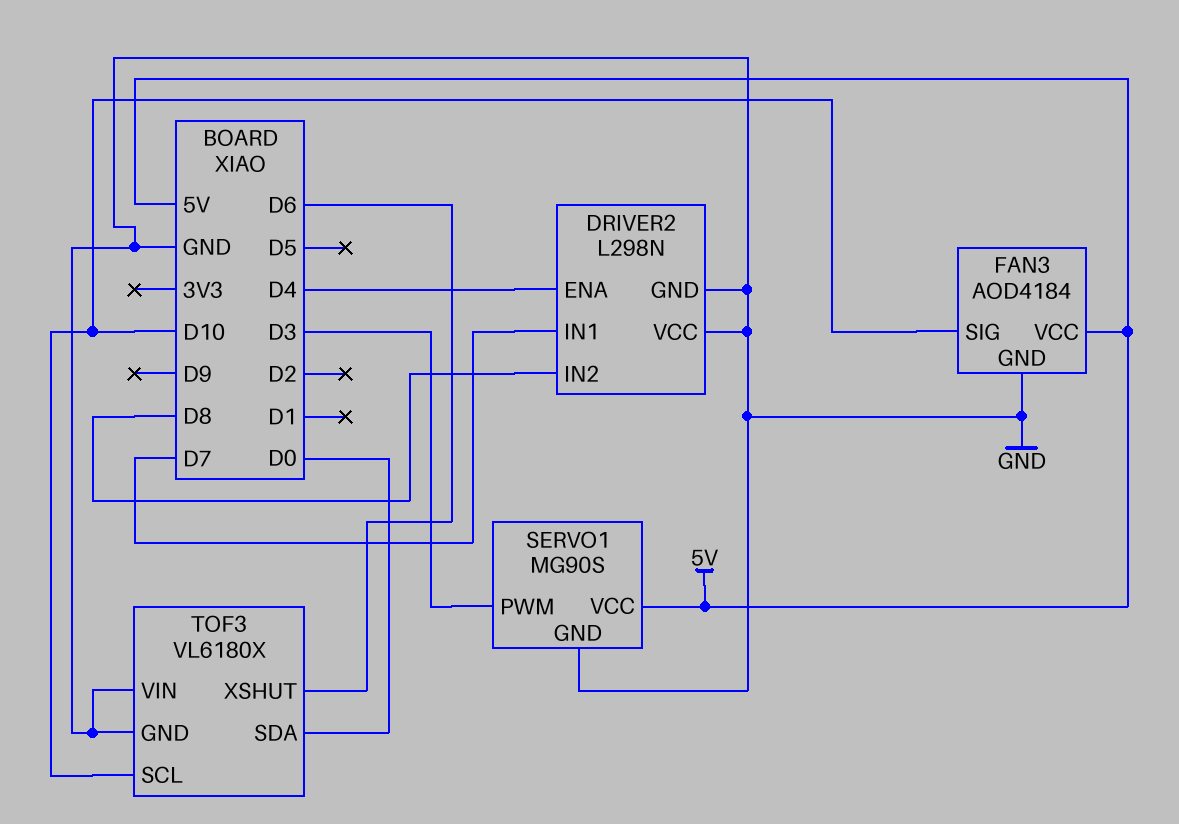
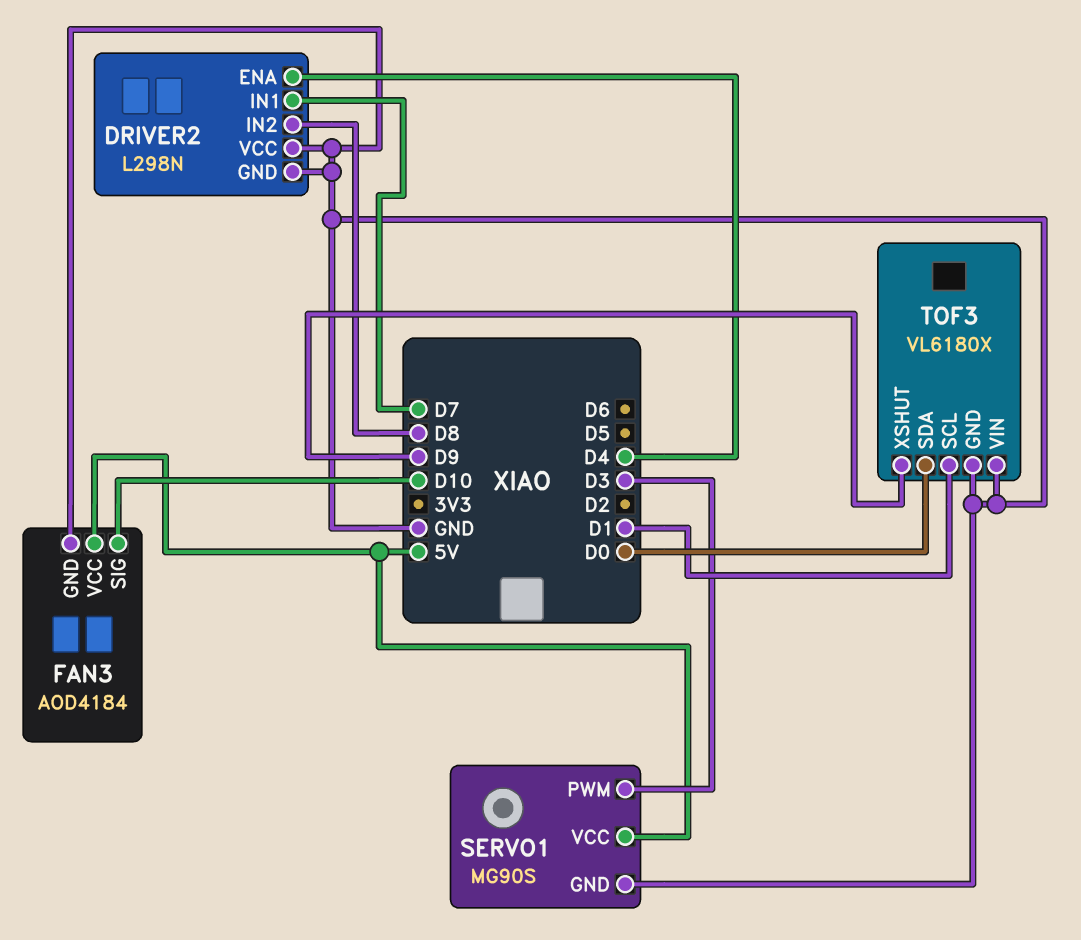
TOF3 pin SCL: D10 -> D1
TOF3 pin XSHUT: D6 -> D9

